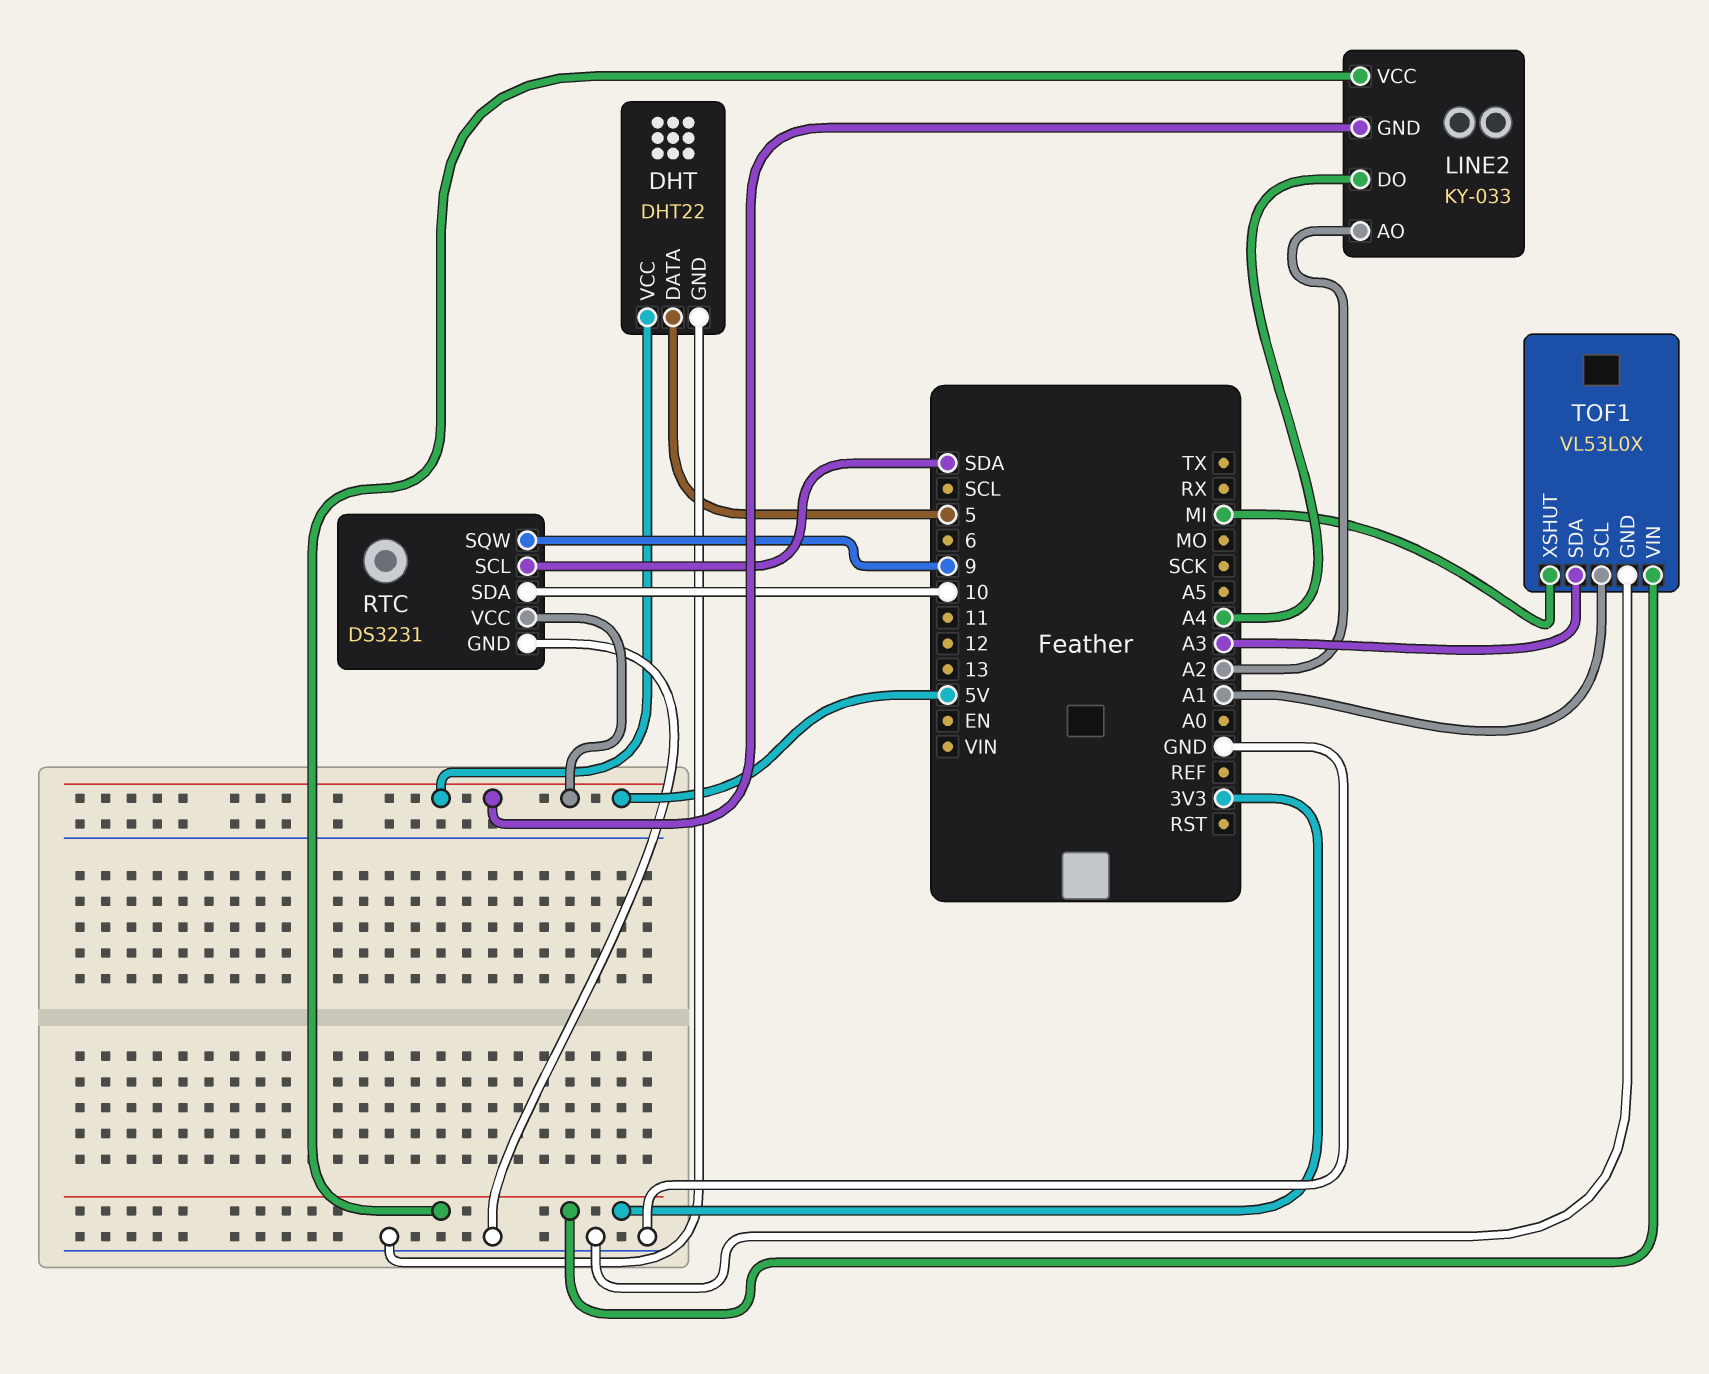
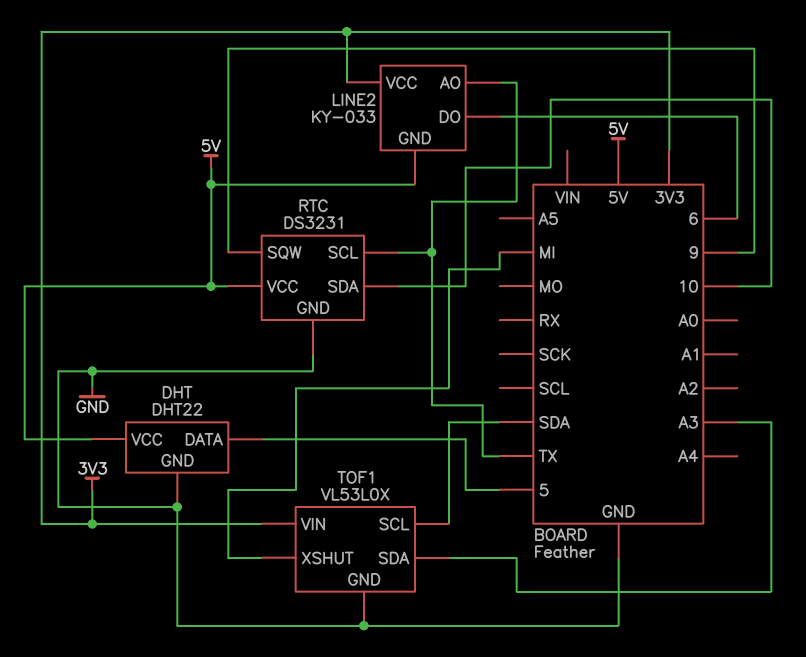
LINE2 pin AO: A2 -> TX
LINE2 pin DO: A4 -> 6
RTC pin SCL: SDA -> TX
TOF1 pin SCL: A1 -> SDA

